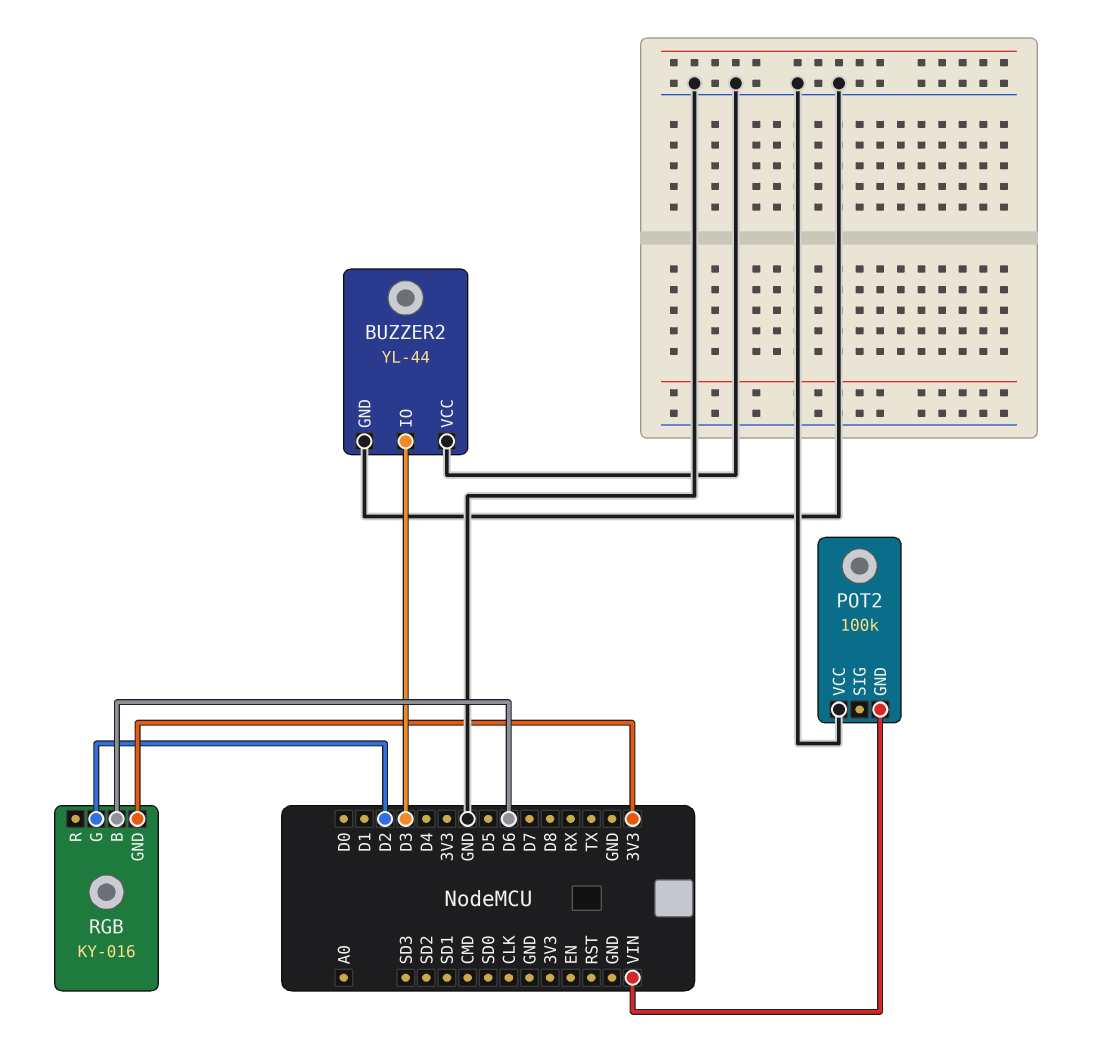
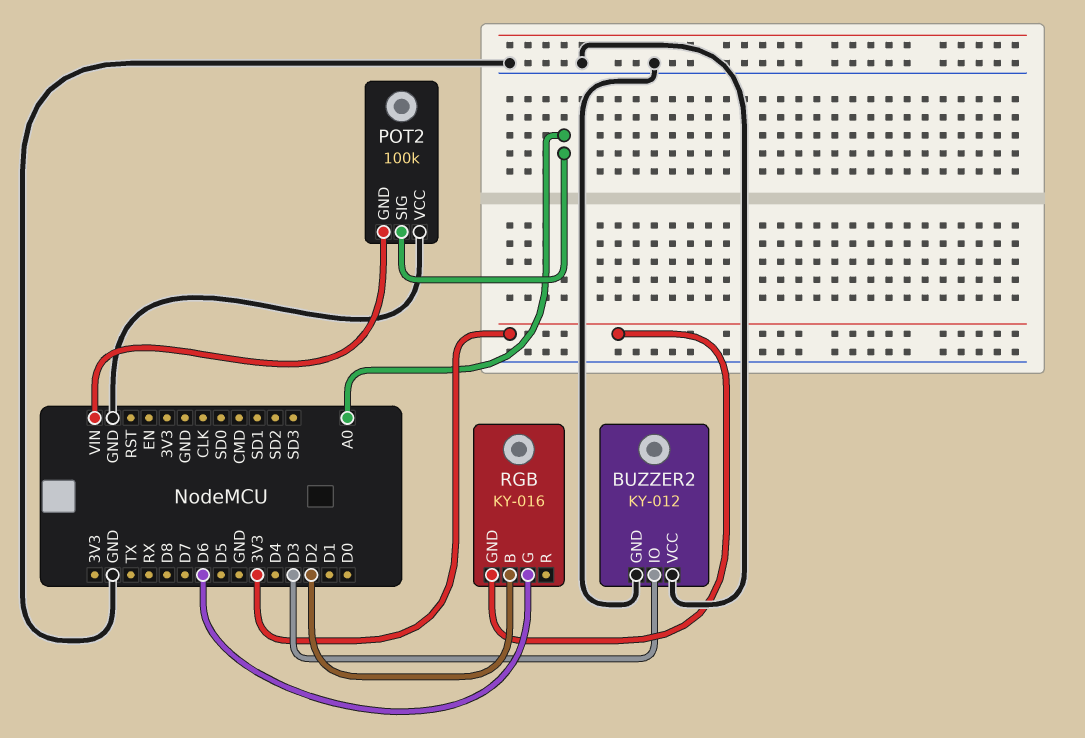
BUZZER2: YL-44 -> KY-012
POT2 pin SIG: none -> A0
RGB pin B: D6 -> D2
RGB pin G: D2 -> D6

